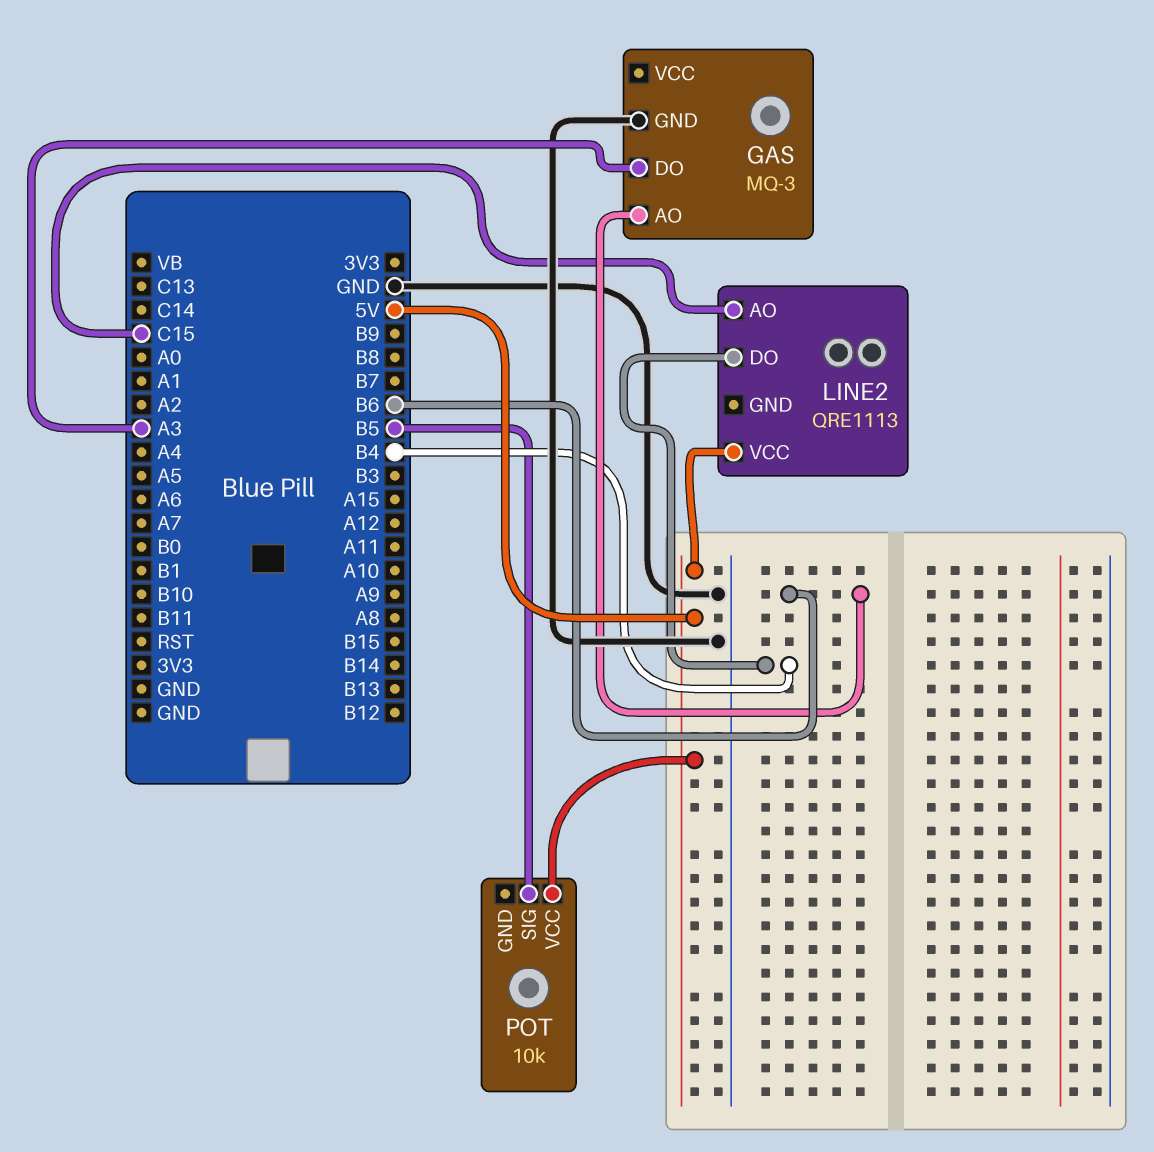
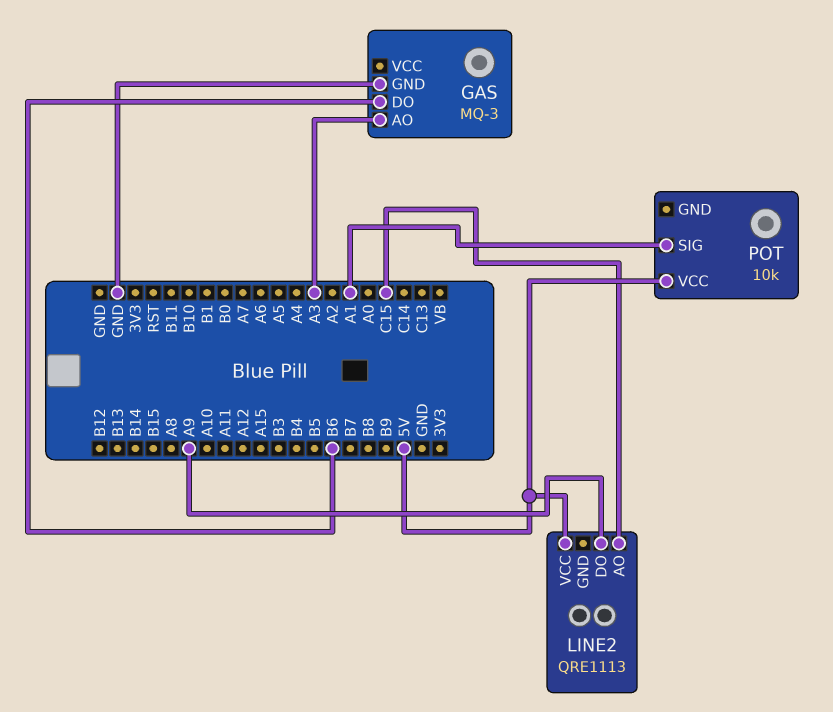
GAS pin AO: B6 -> A3
GAS pin DO: A3 -> B6
LINE2 pin DO: B4 -> A9
POT pin SIG: B5 -> A1

